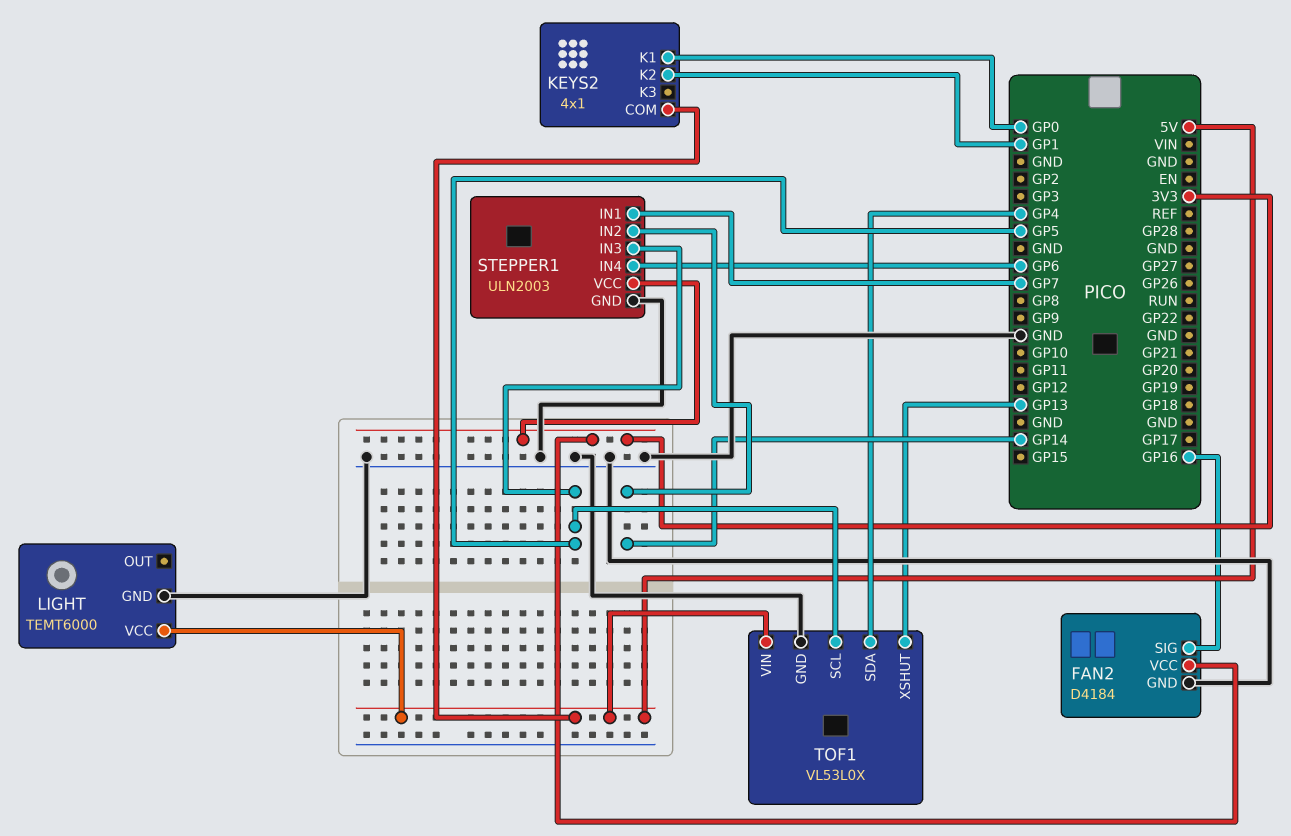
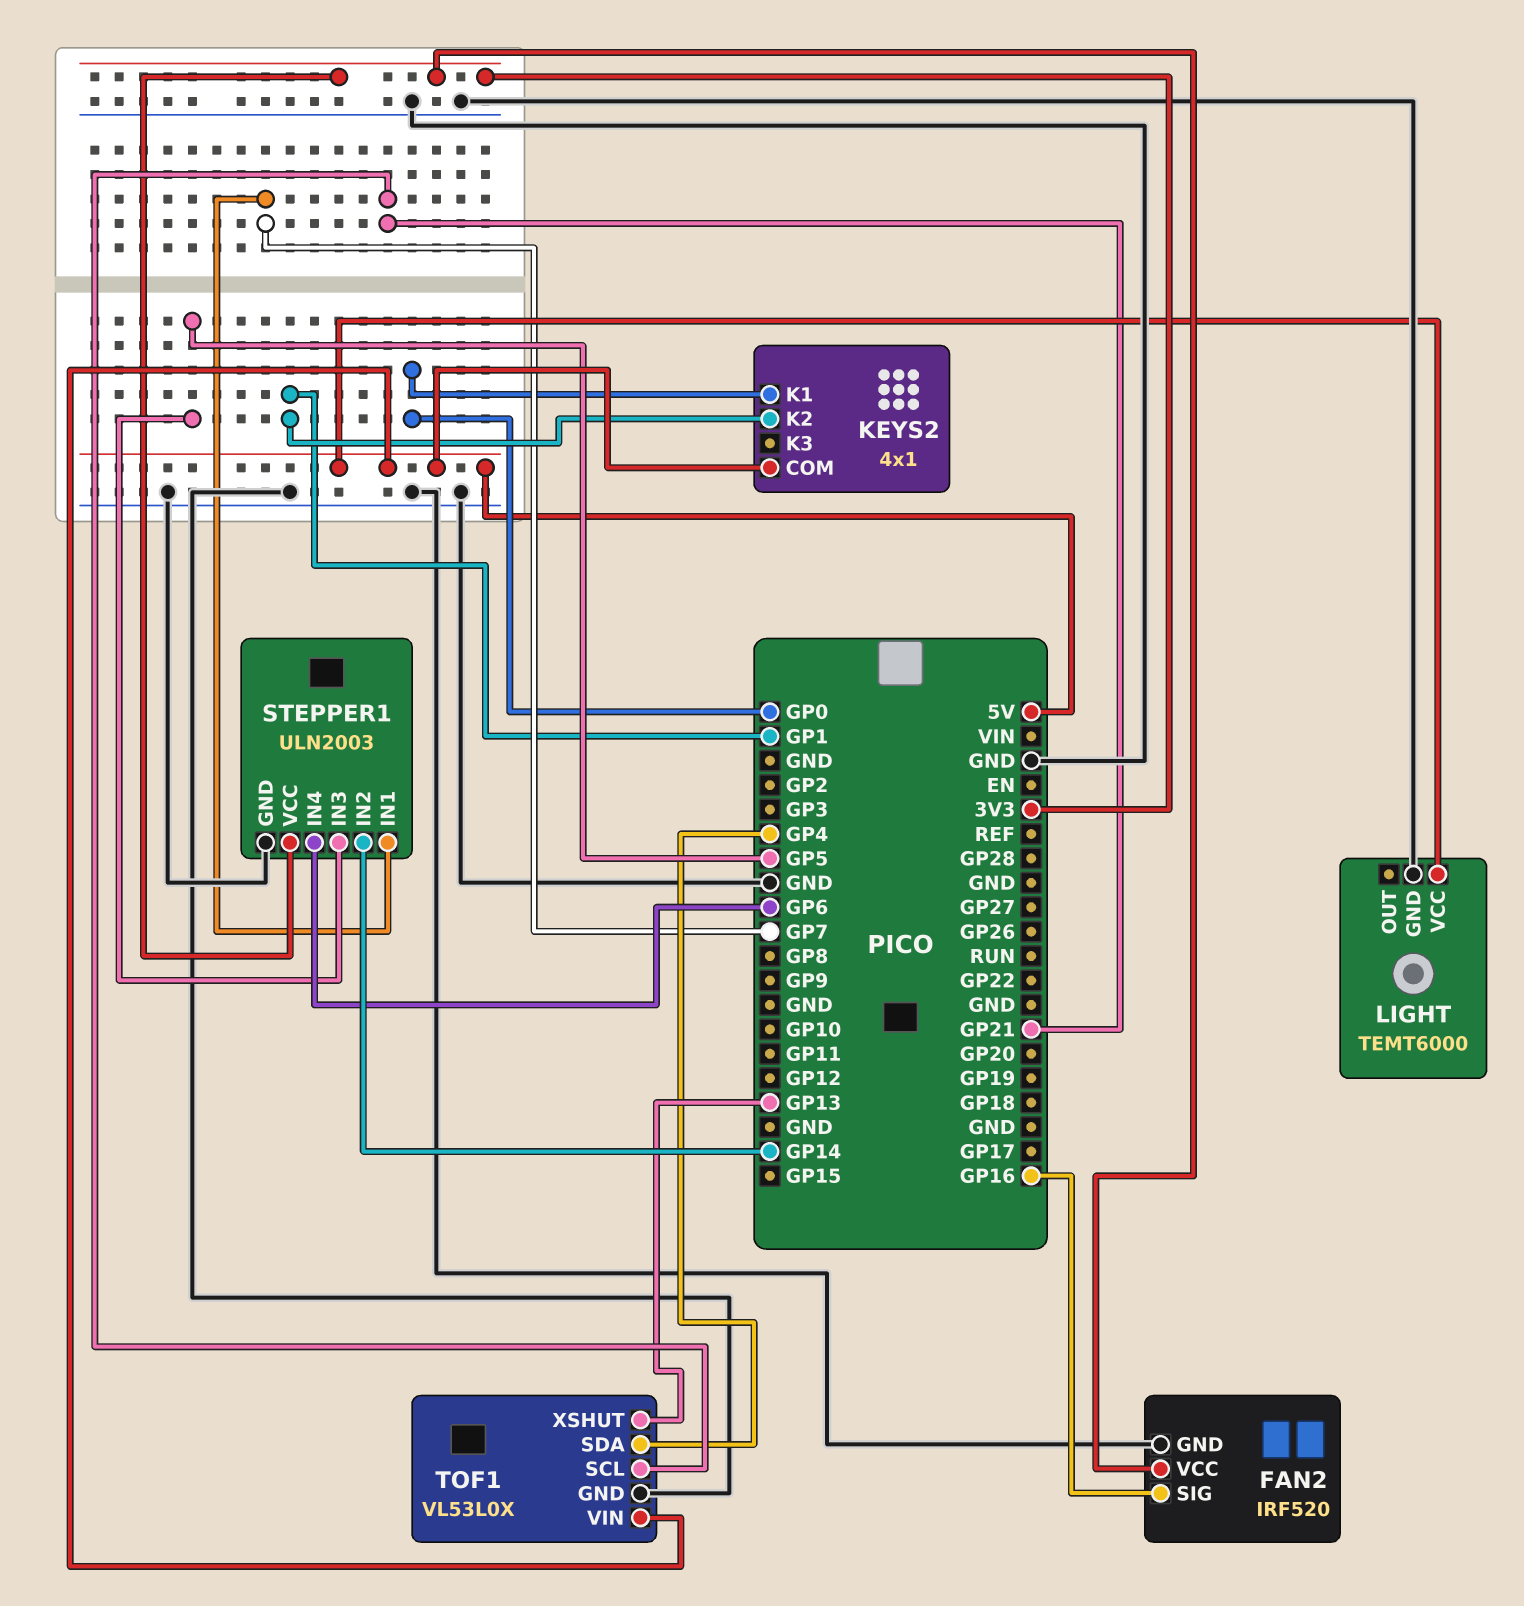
FAN2: D4184 -> IRF520
TOF1 pin SCL: GP5 -> GP21

